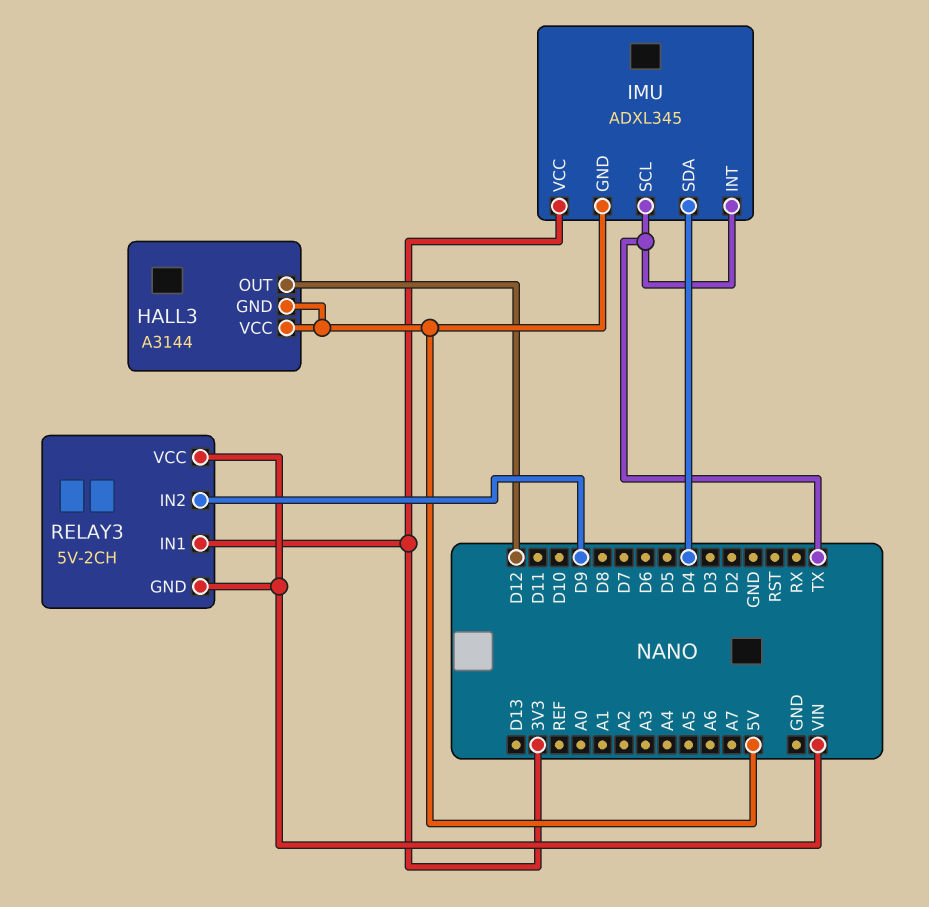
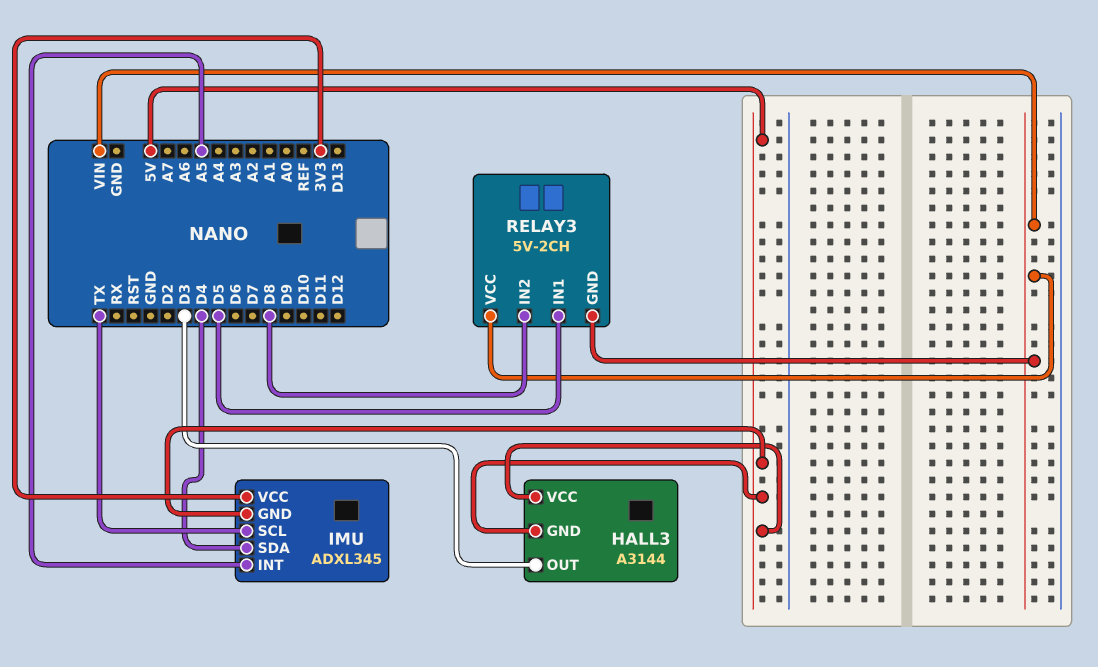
HALL3 pin OUT: D12 -> D3
IMU pin INT: TX -> A5
RELAY3 pin IN1: 3V3 -> D5
RELAY3 pin IN2: D9 -> D8

